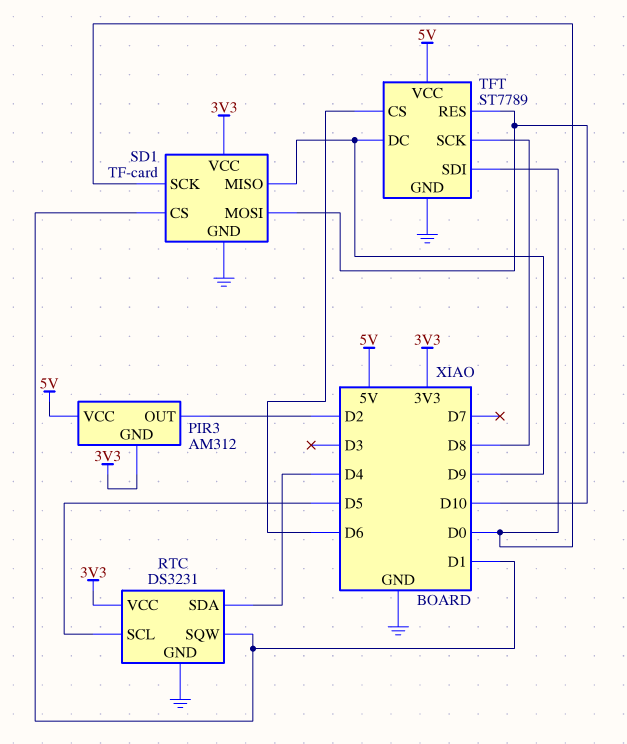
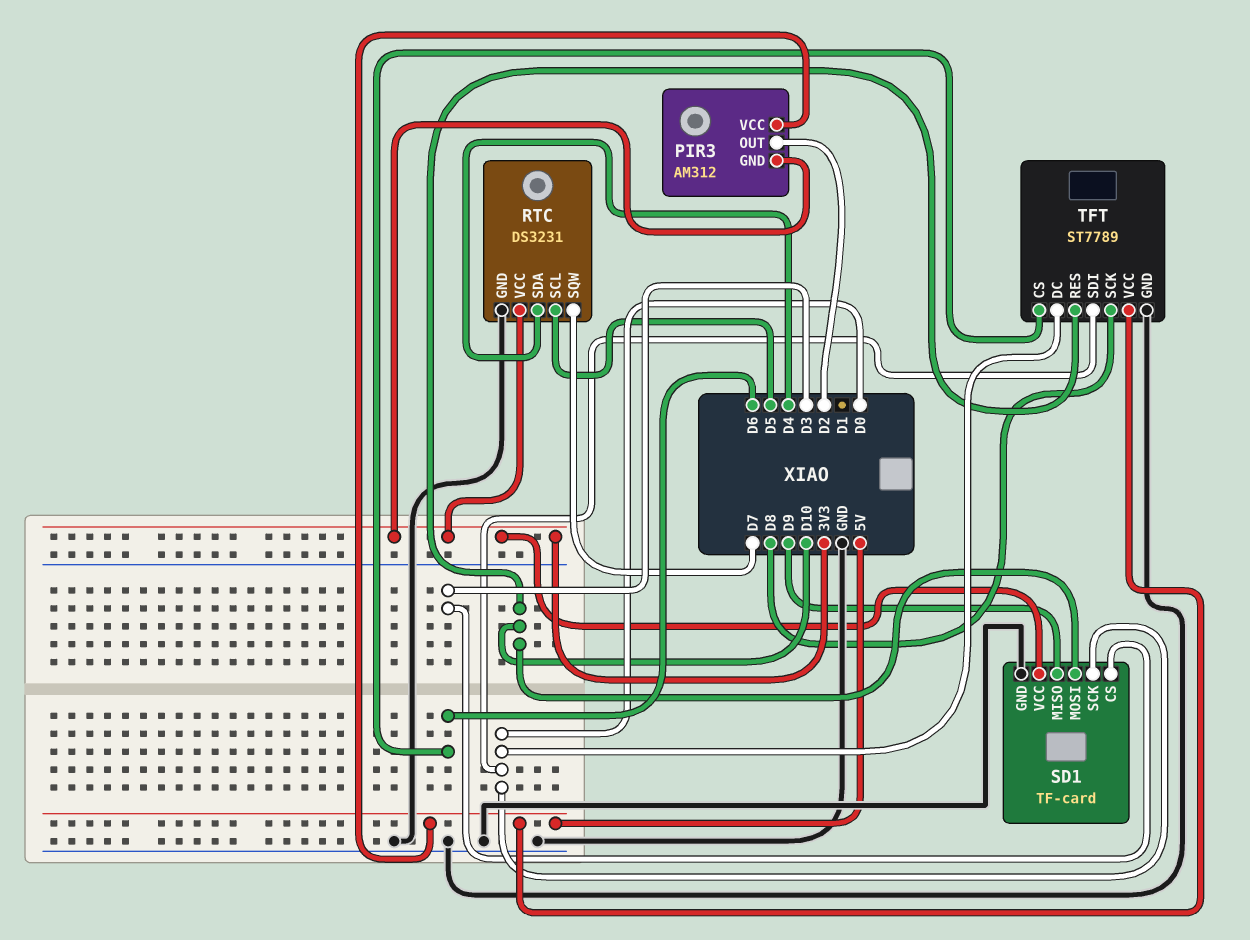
RTC pin SQW: D1 -> D7
SD1 pin CS: D1 -> D3
TFT pin DC: D9 -> D0

